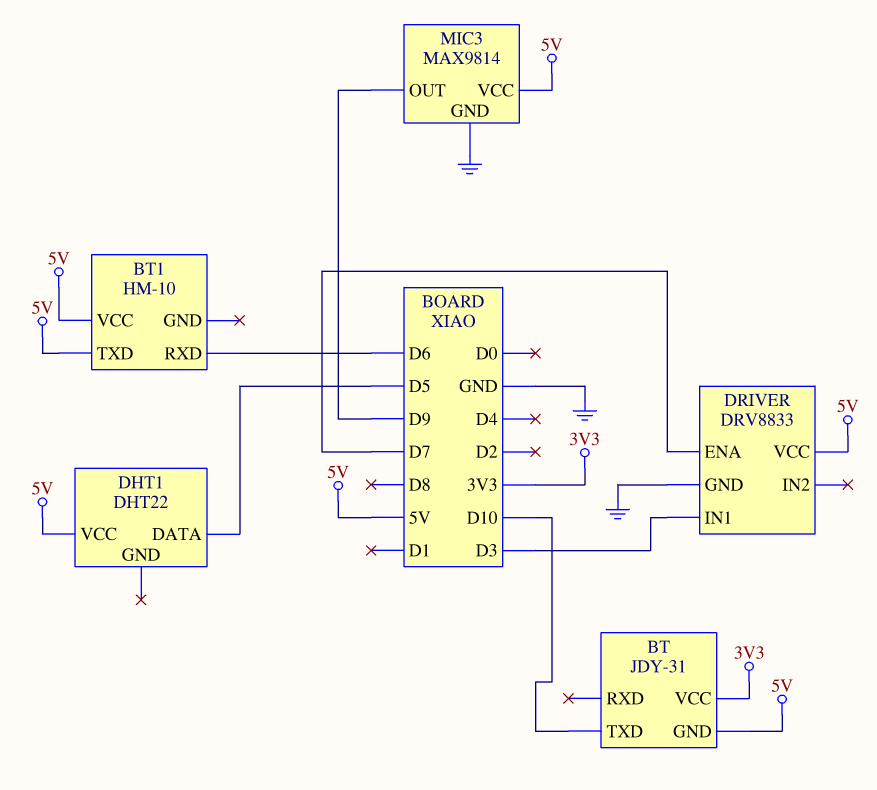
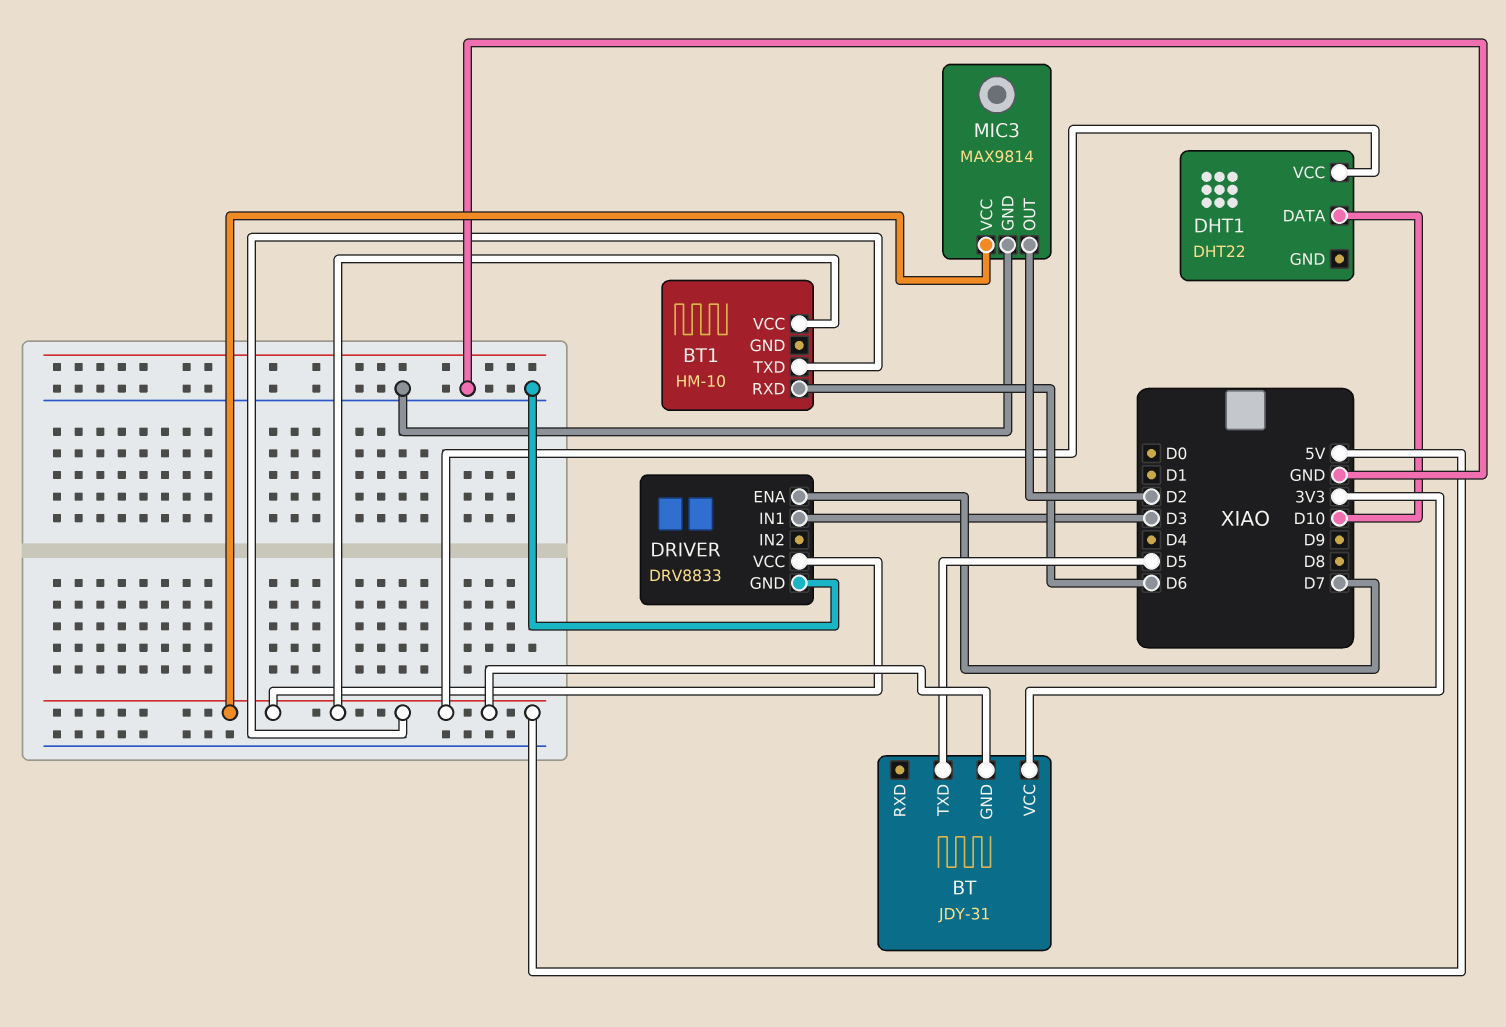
BT pin TXD: D10 -> D5
DHT1 pin DATA: D5 -> D10
MIC3 pin OUT: D9 -> D2

